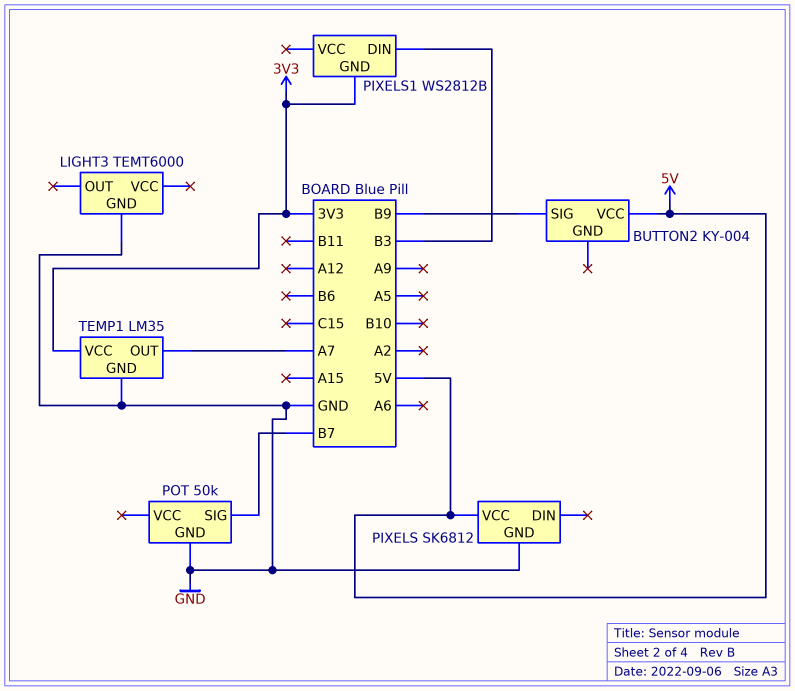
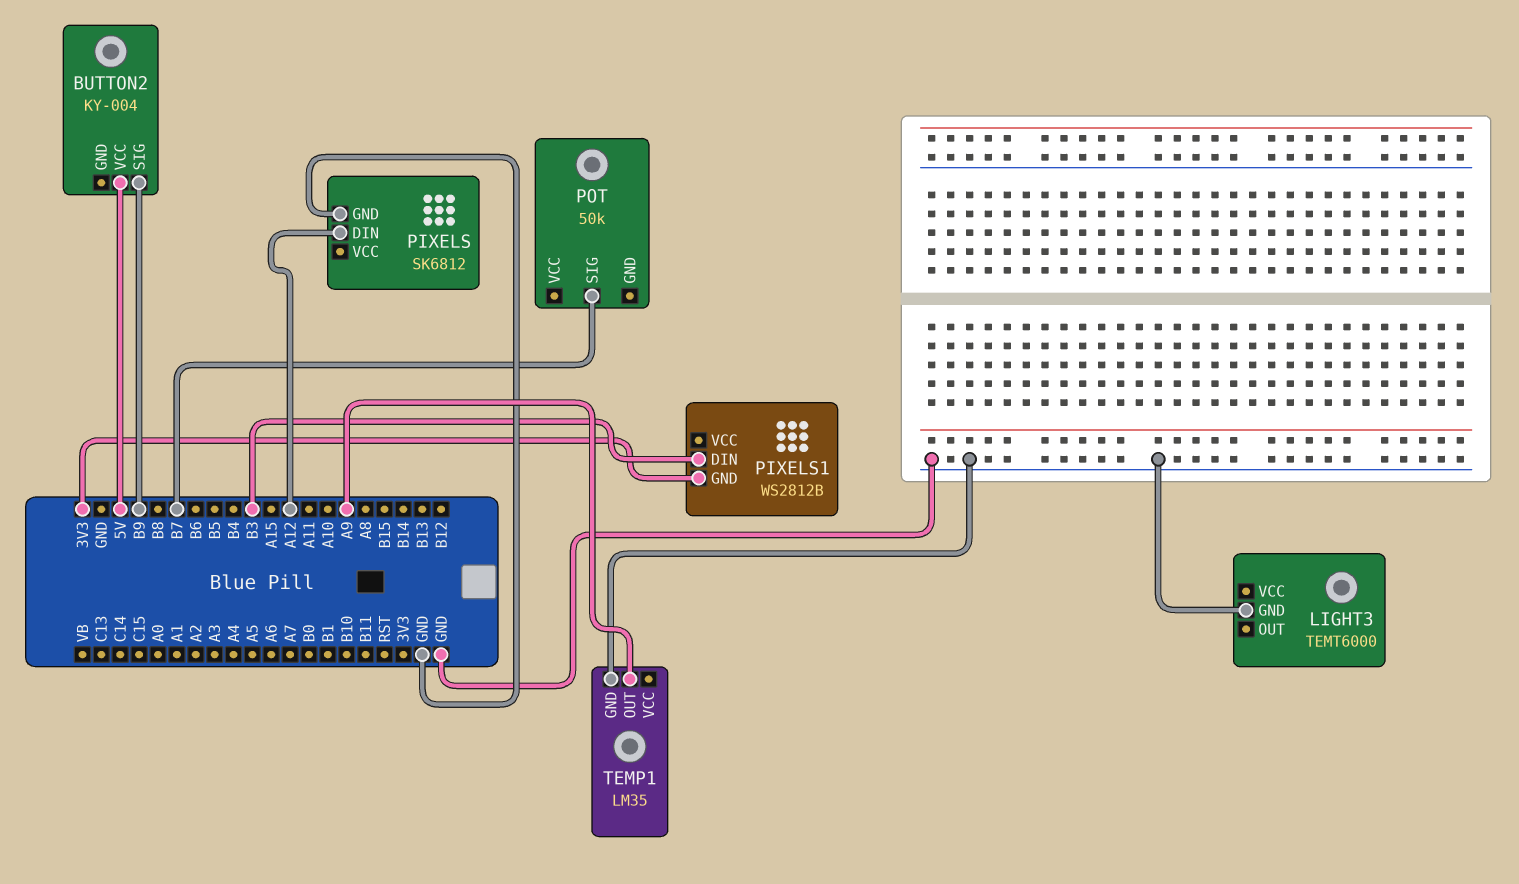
PIXELS pin DIN: none -> A12
PIXELS pin VCC: 5V -> none
POT pin GND: GND -> none
TEMP1 pin OUT: A7 -> A9
TEMP1 pin VCC: 3V3 -> none

